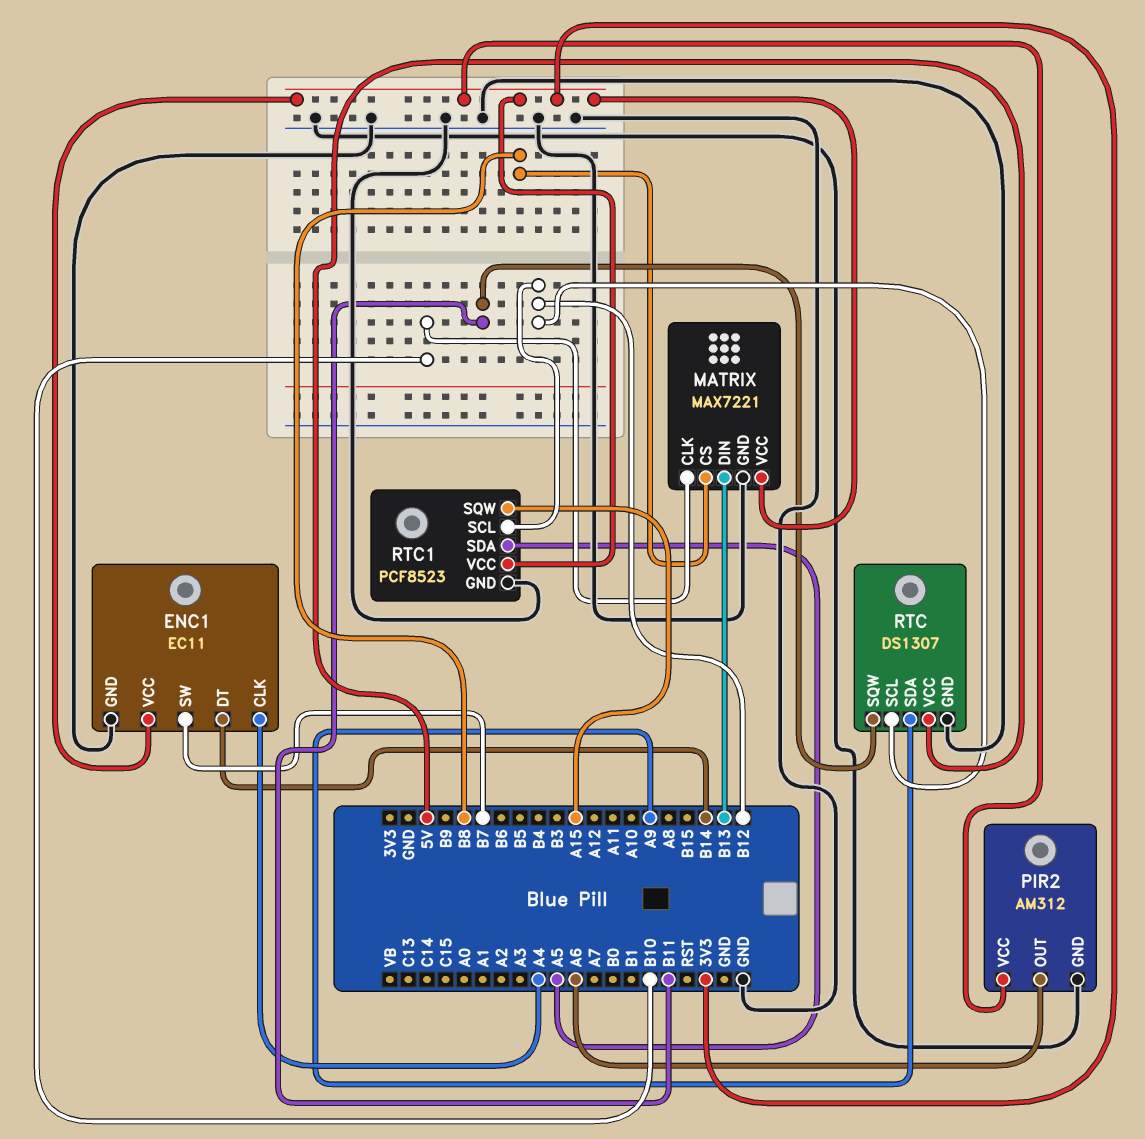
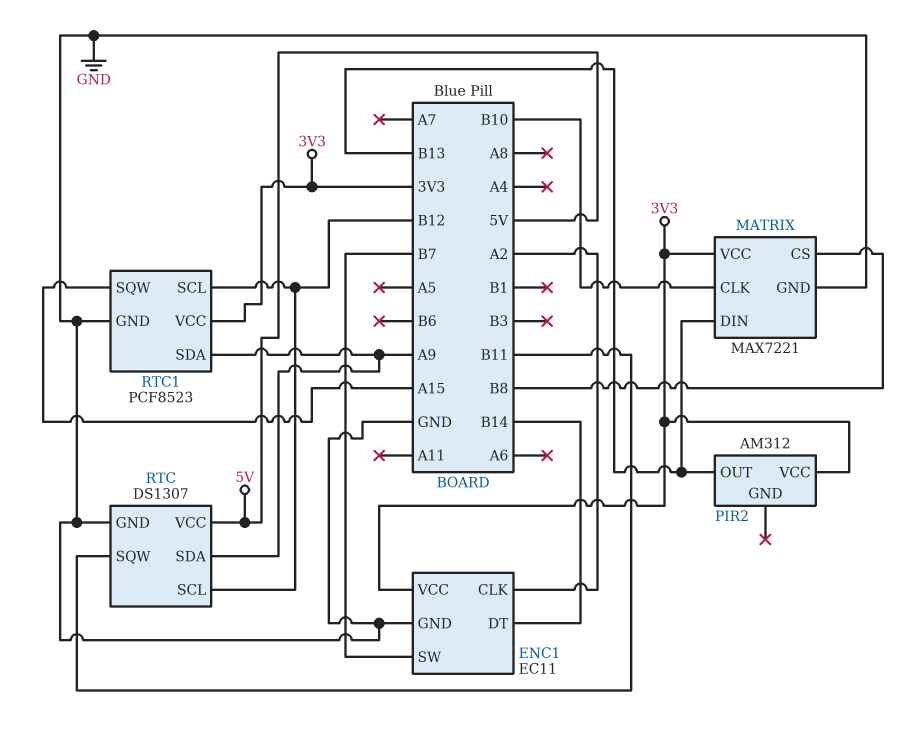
ENC1 pin CLK: A4 -> A2
PIR2 pin GND: GND -> none
PIR2 pin OUT: A6 -> B13
RTC1 pin SDA: A5 -> A9

